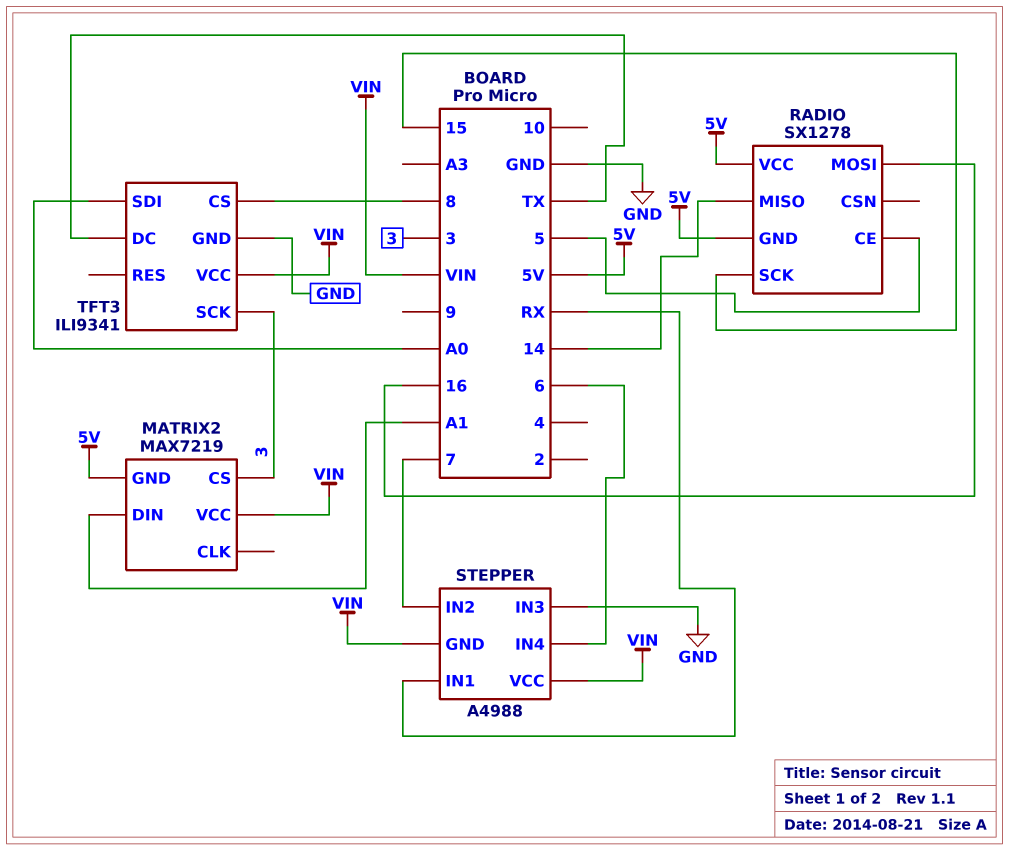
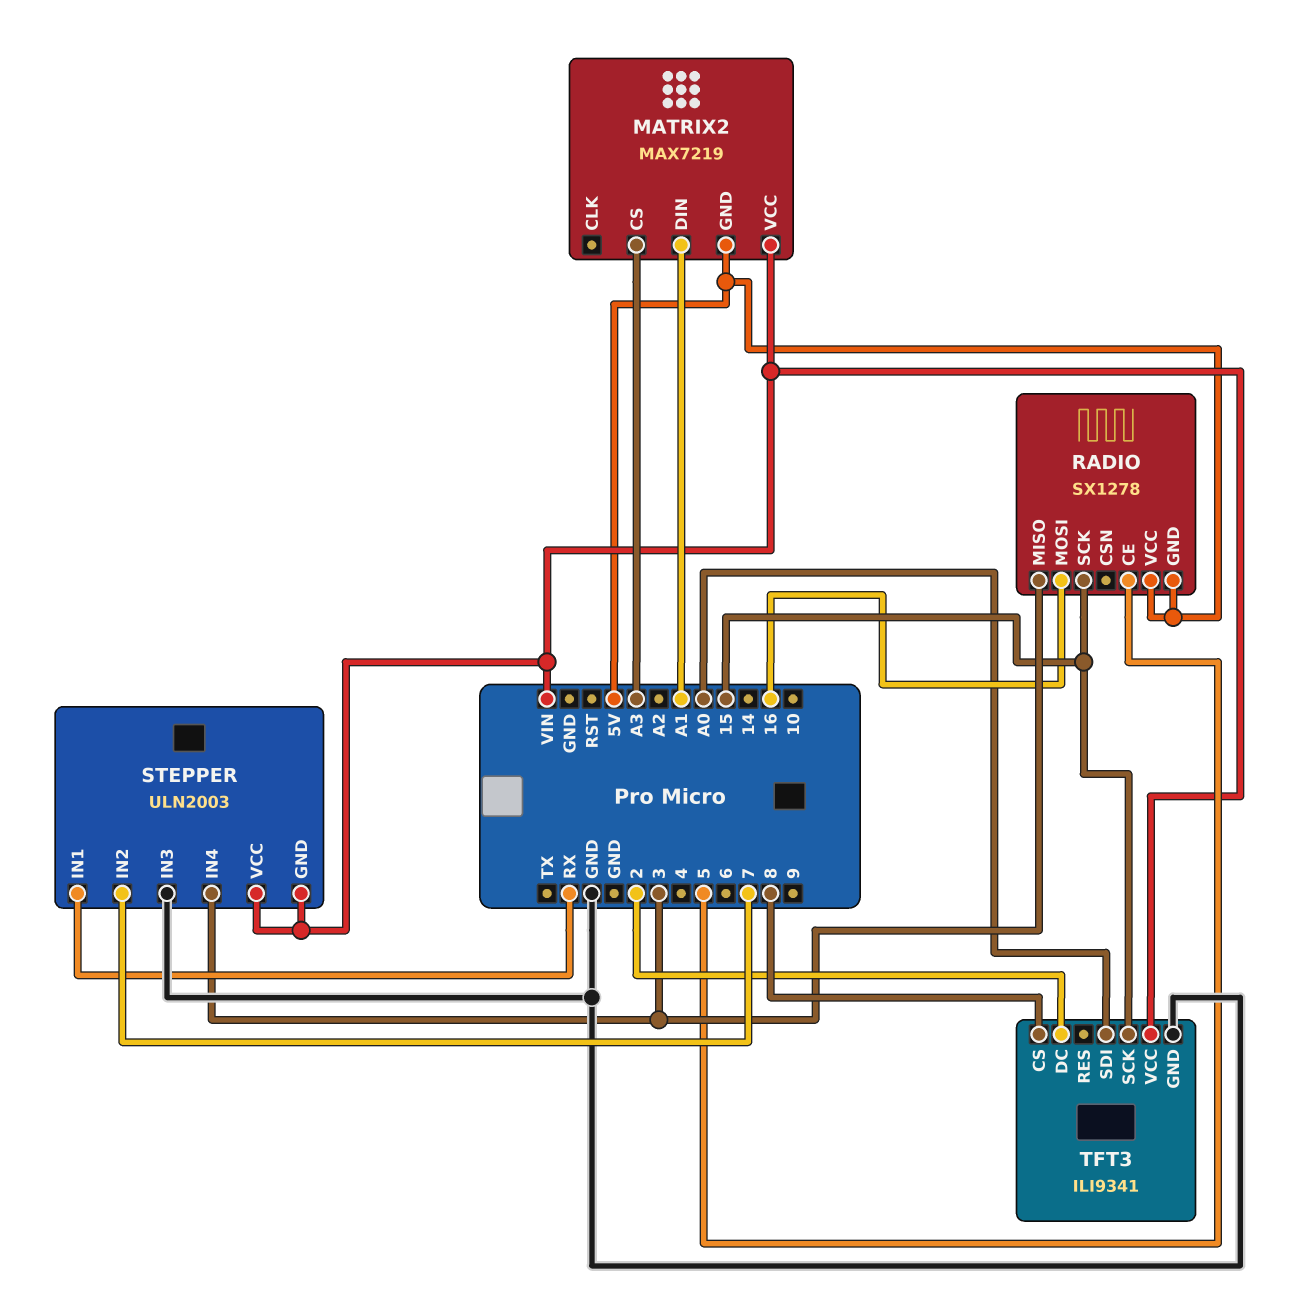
MATRIX2 pin CS: 3 -> A3
RADIO pin MISO: 14 -> 3
STEPPER: A4988 -> ULN2003
STEPPER pin IN4: 6 -> 3
TFT3 pin DC: TX -> 2
TFT3 pin SCK: 3 -> 15

